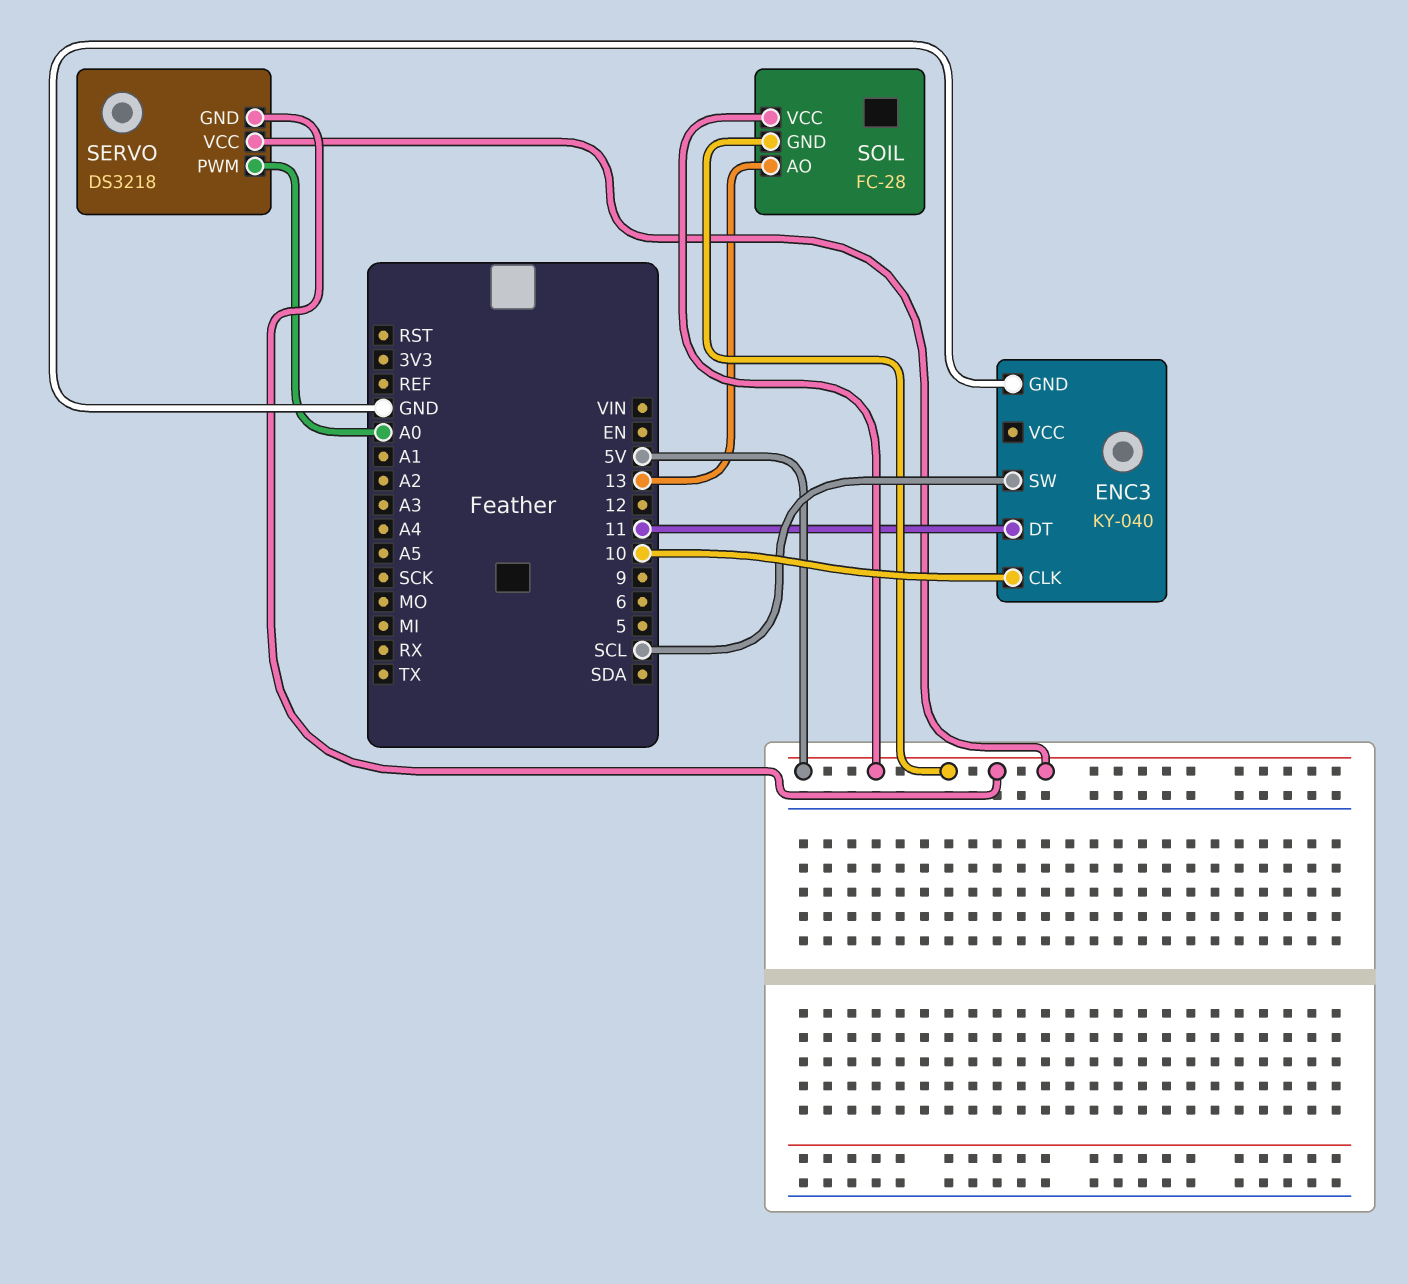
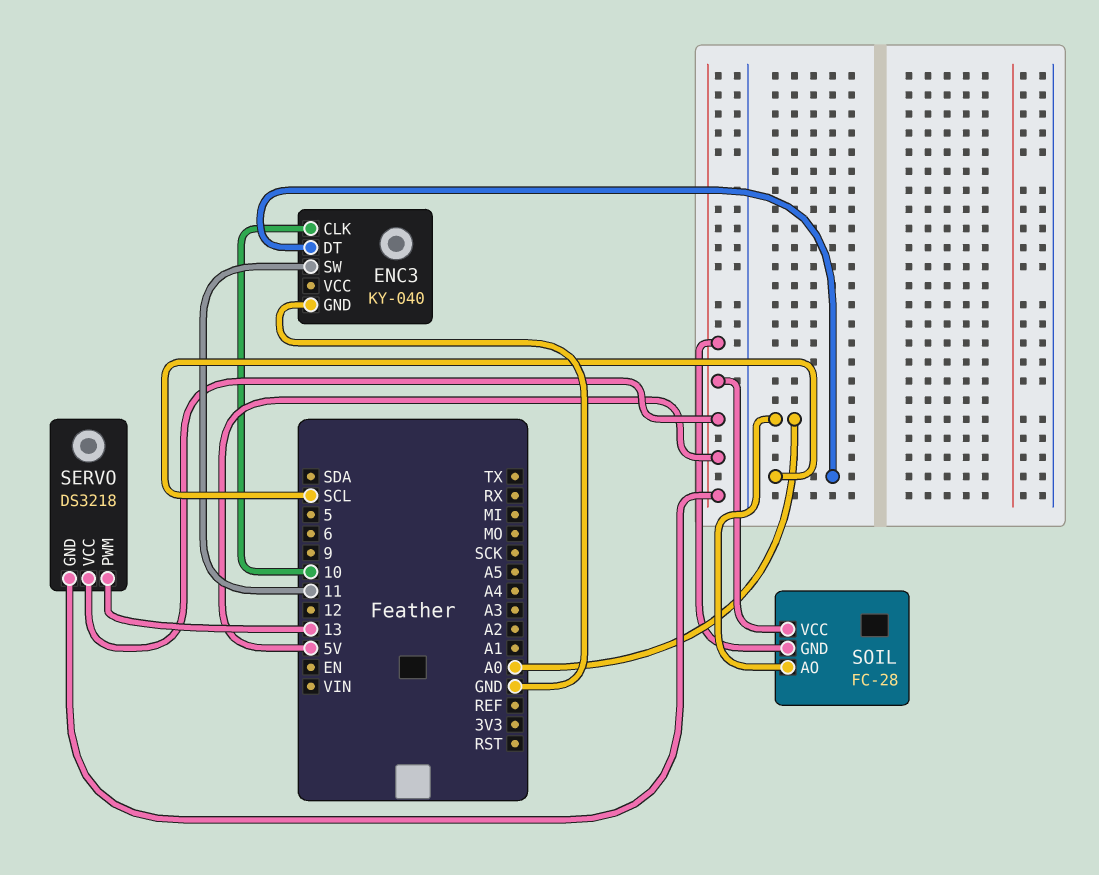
ENC3 pin DT: 11 -> SCL
ENC3 pin SW: SCL -> 11
SERVO pin PWM: A0 -> 13
SOIL pin AO: 13 -> A0

